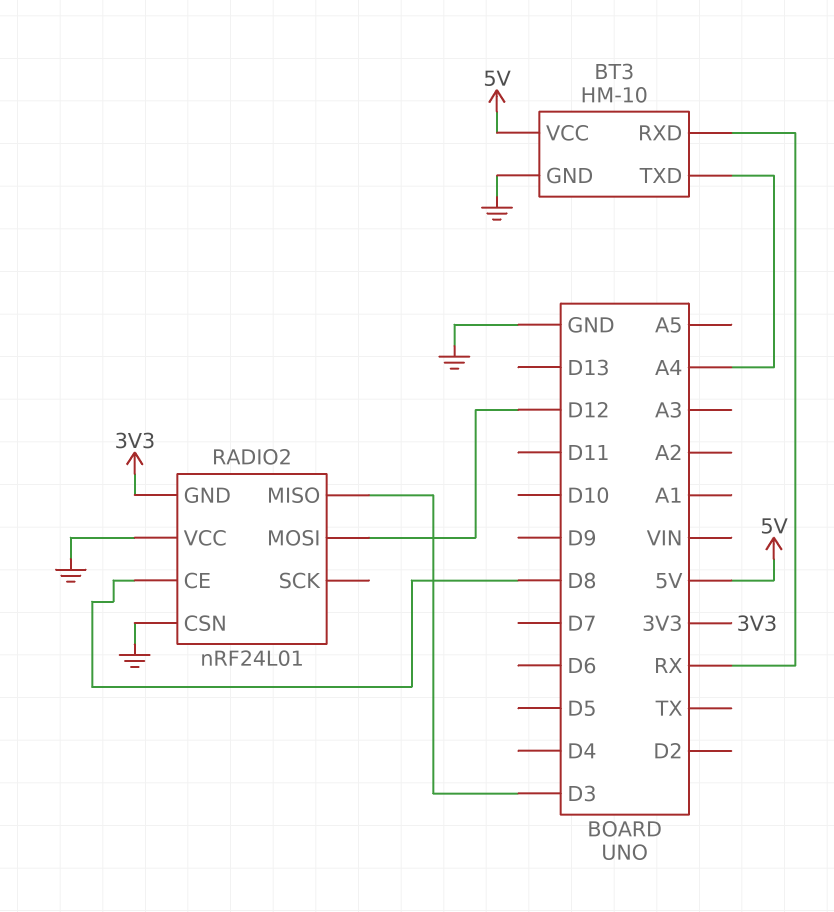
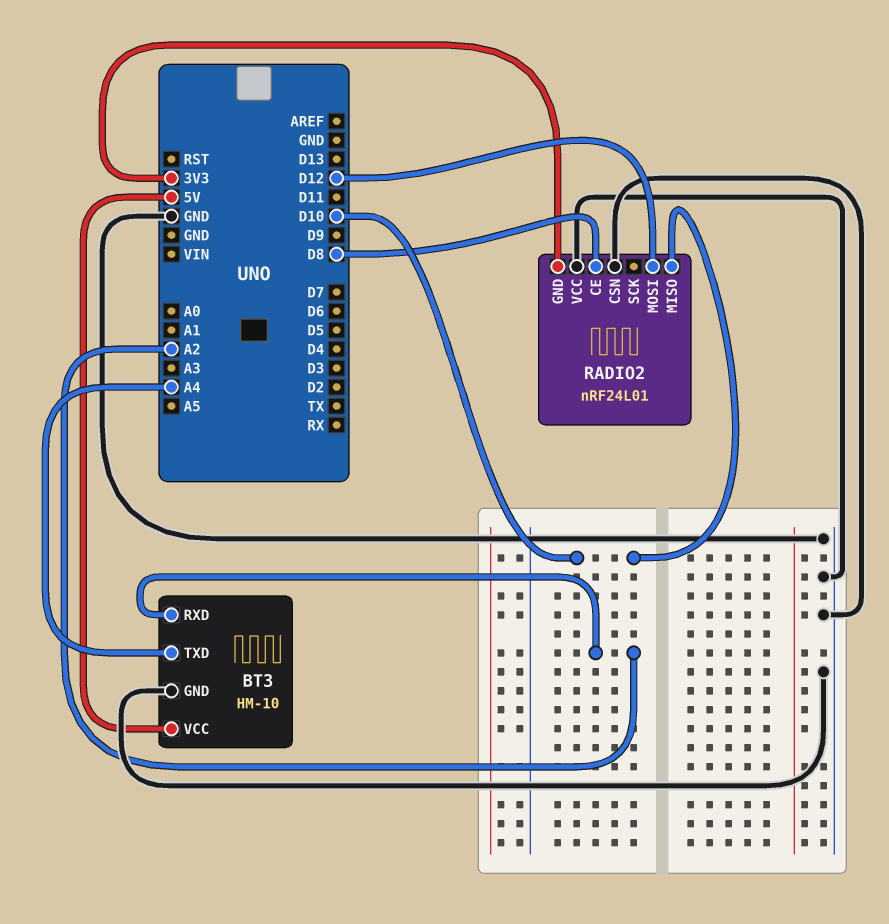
BT3 pin RXD: RX -> A2
RADIO2 pin MISO: D3 -> D10

